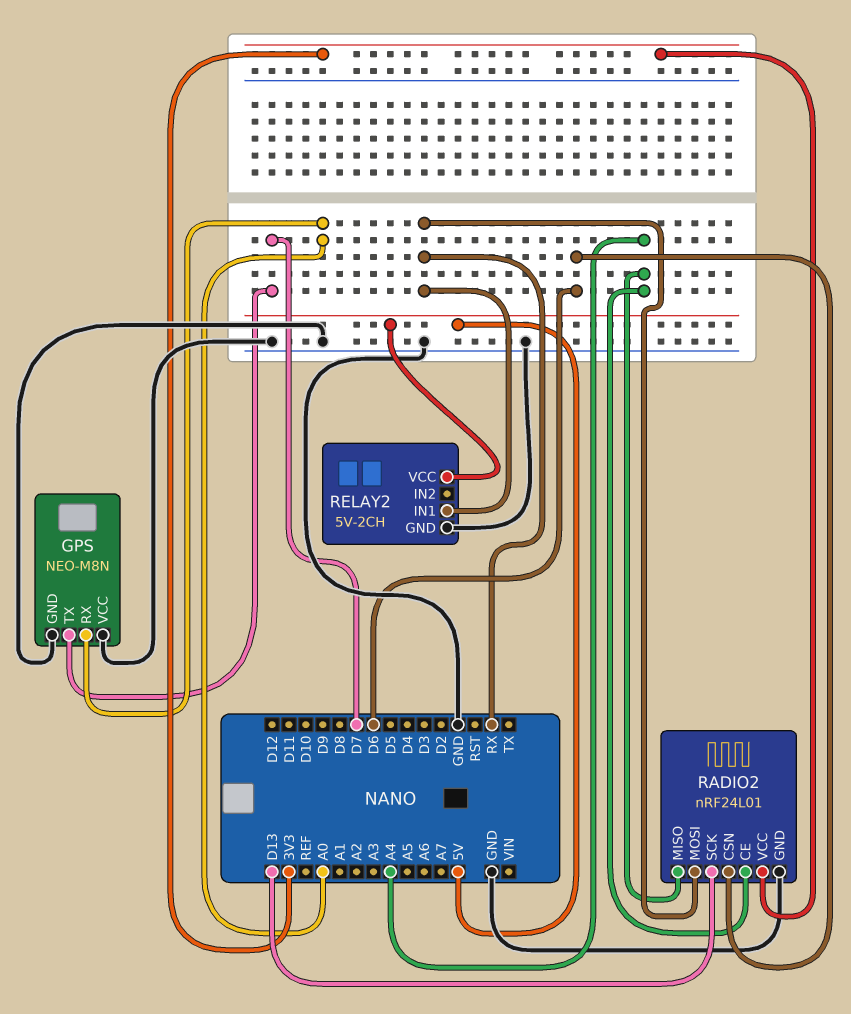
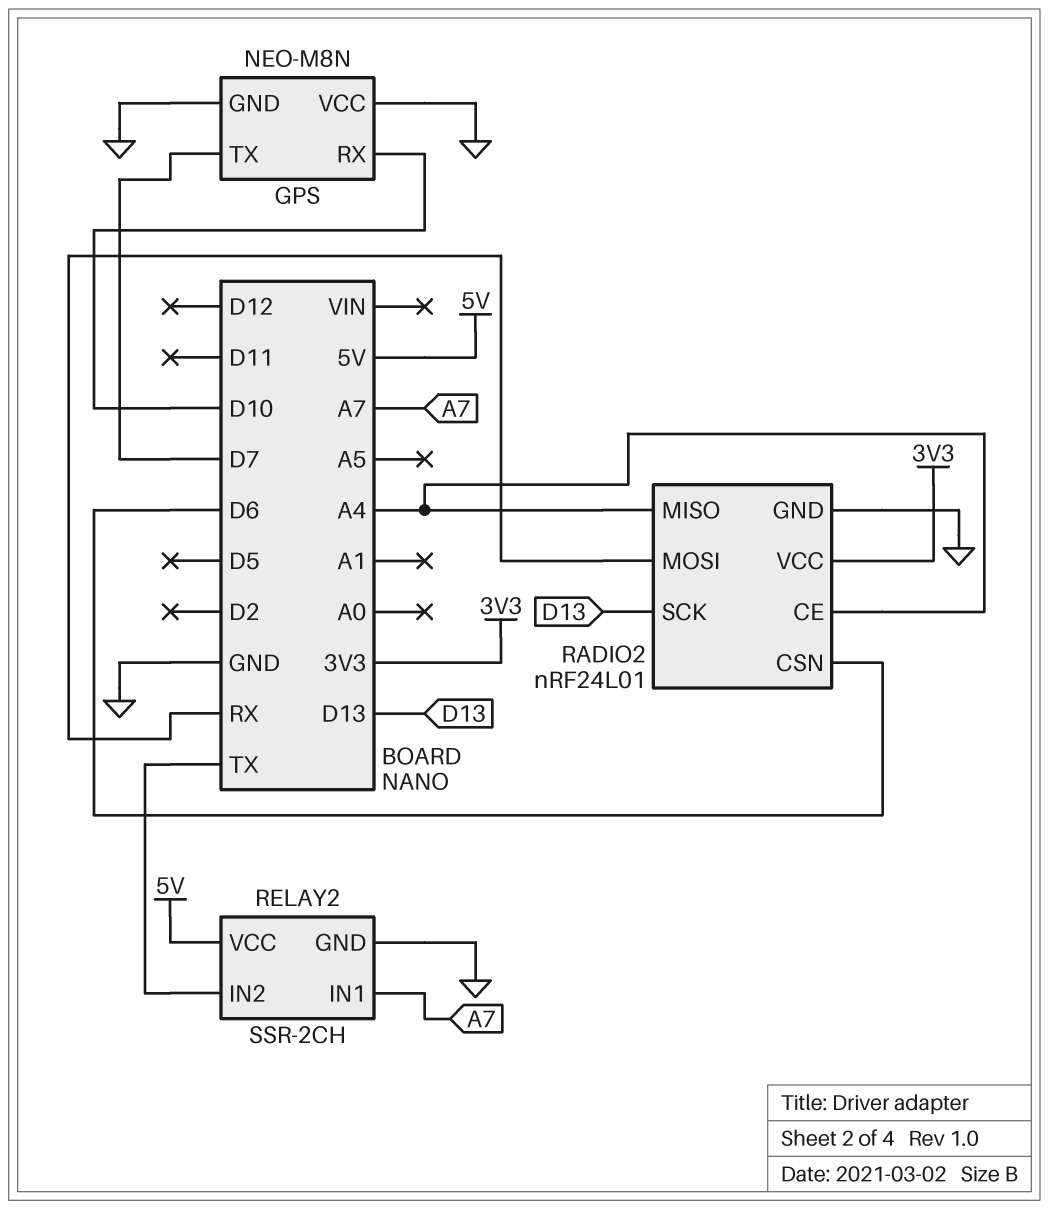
GPS pin RX: A0 -> D10
RELAY2: 5V-2CH -> SSR-2CH
RELAY2 pin IN1: RX -> A7
RELAY2 pin IN2: none -> TX

